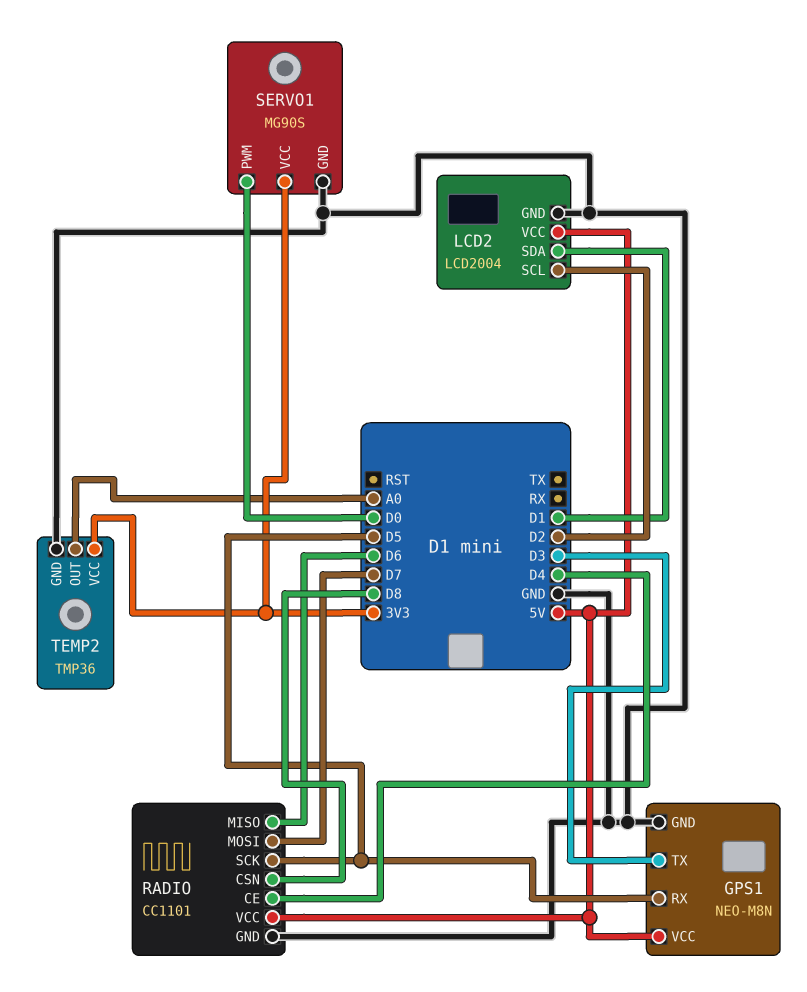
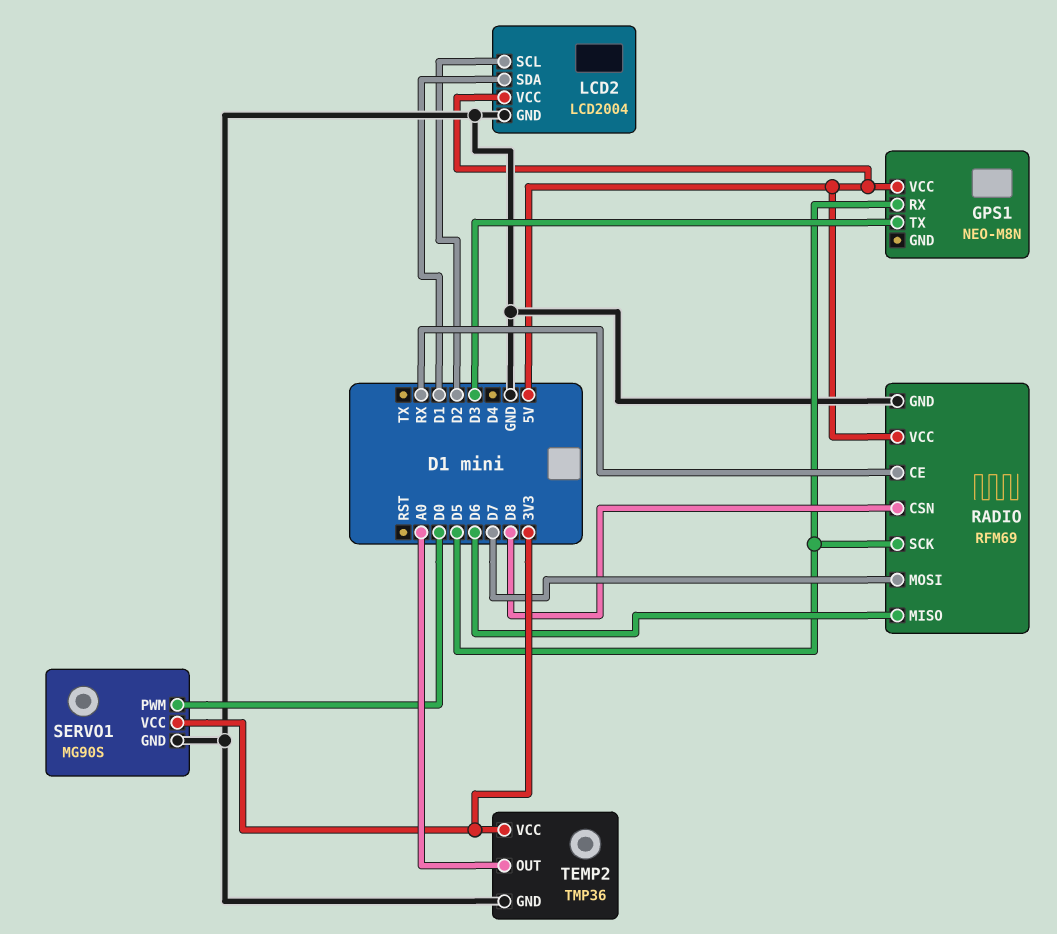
GPS1 pin GND: GND -> none
RADIO: CC1101 -> RFM69
RADIO pin CE: D4 -> RX

